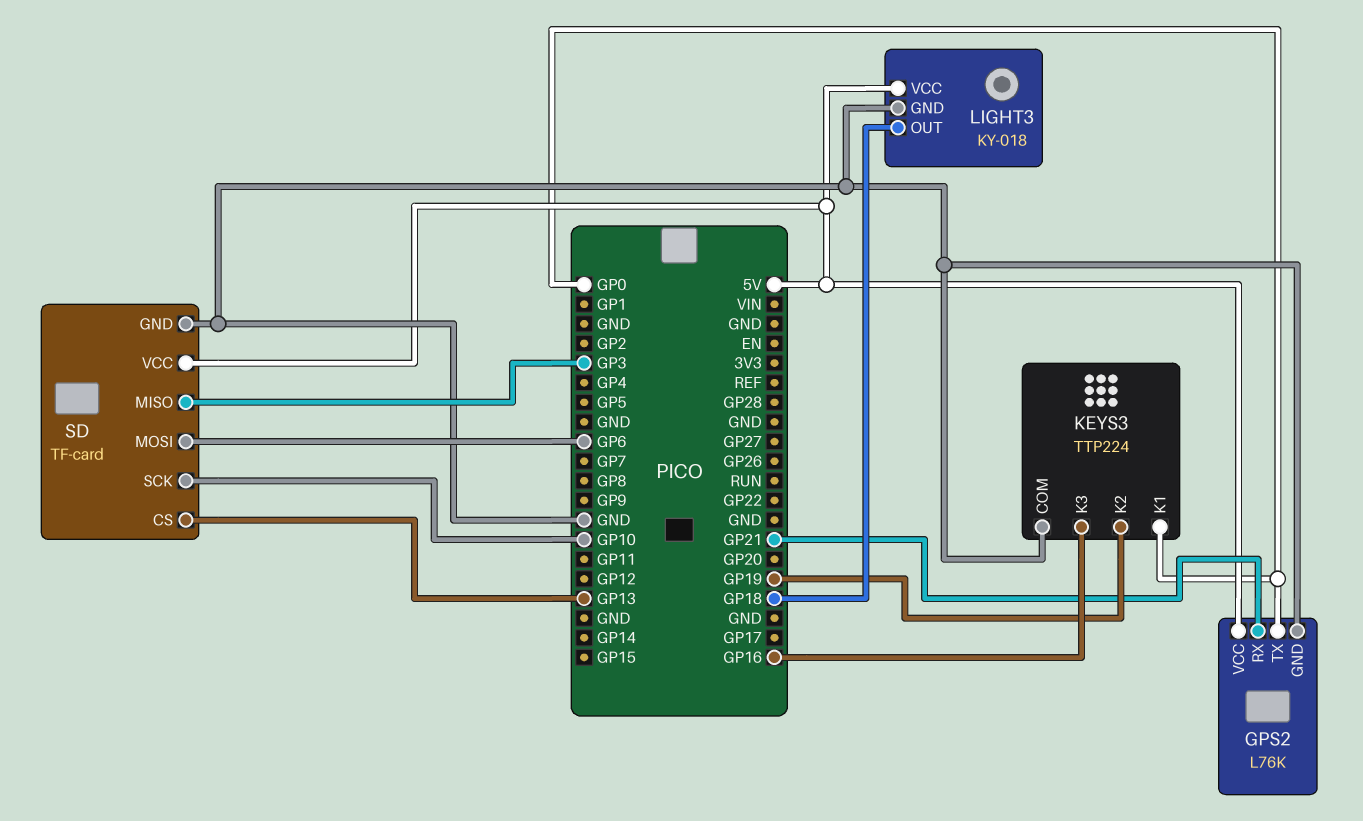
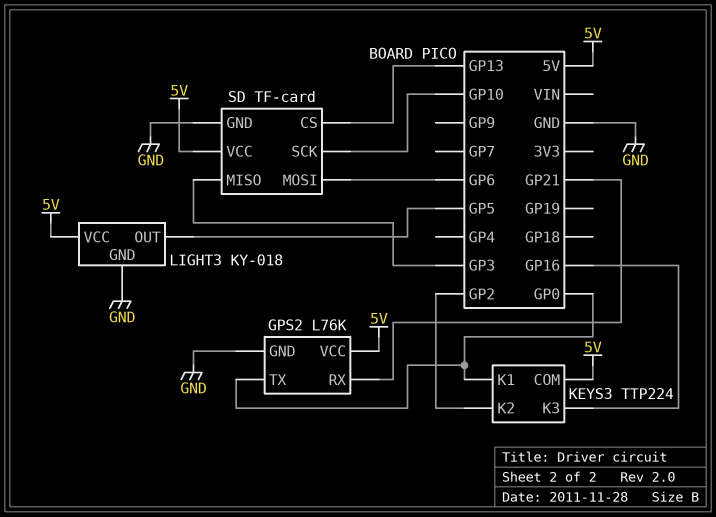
KEYS3 pin COM: GND -> 5V
KEYS3 pin K2: GP19 -> GP2
LIGHT3 pin OUT: GP18 -> GP5

